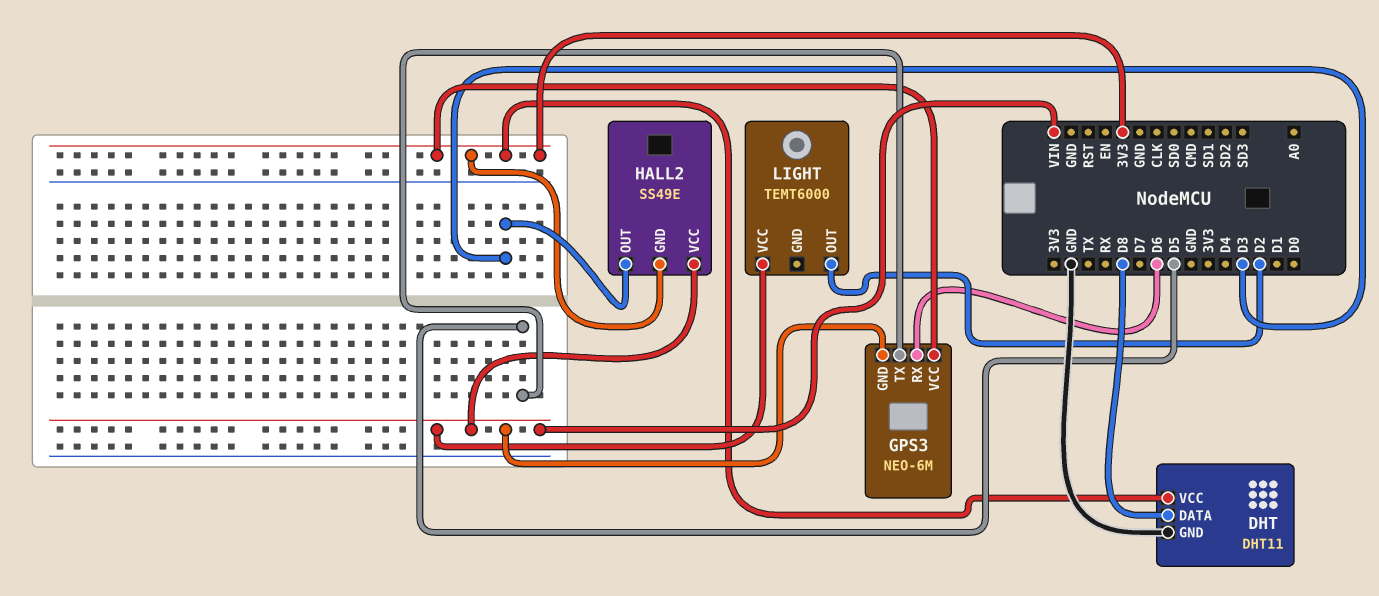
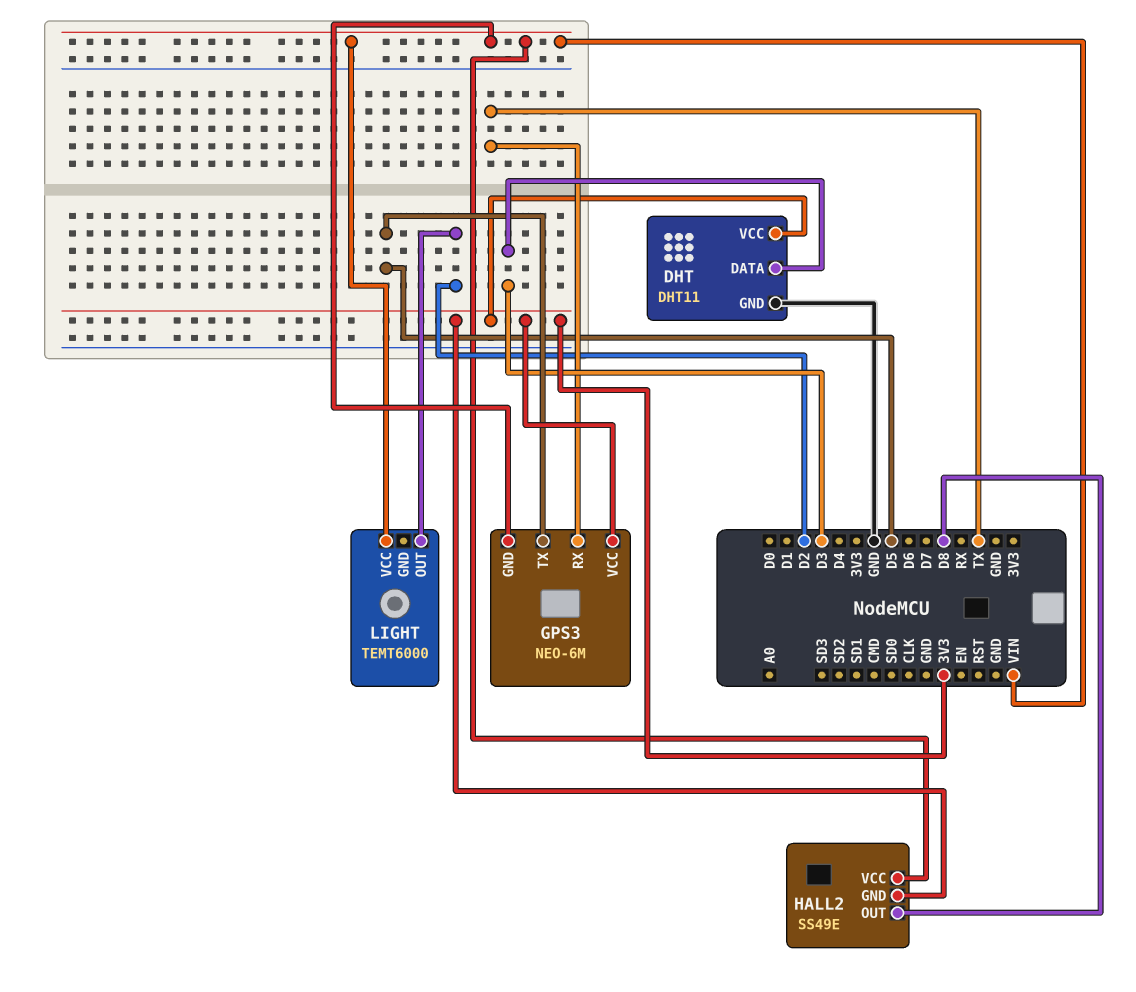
DHT pin DATA: D8 -> D3
GPS3 pin RX: D6 -> TX
HALL2 pin OUT: D3 -> D8

